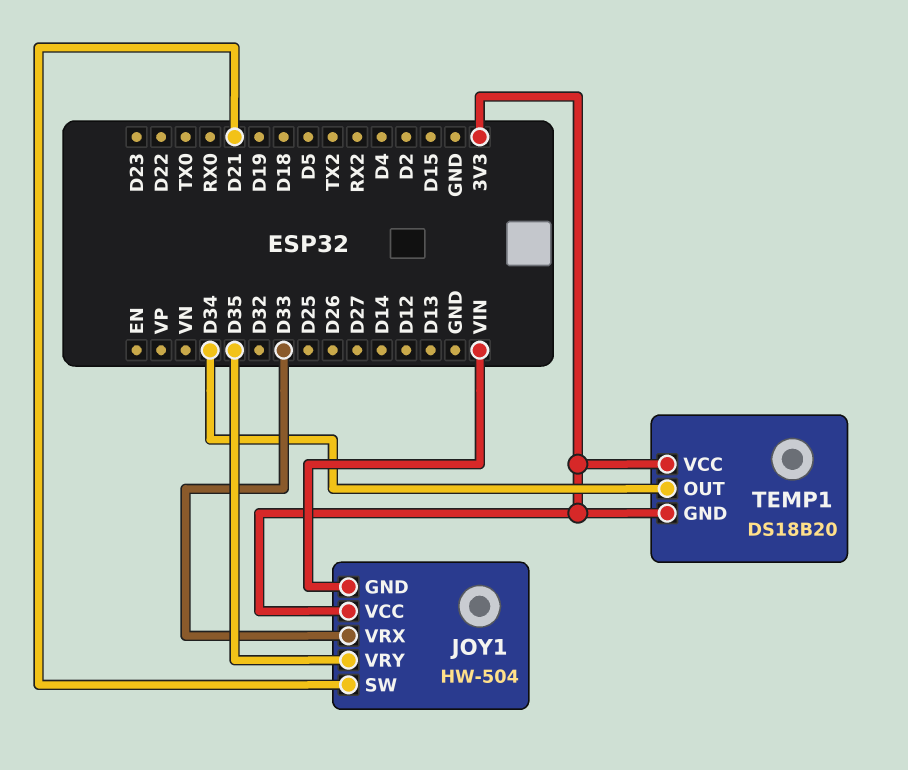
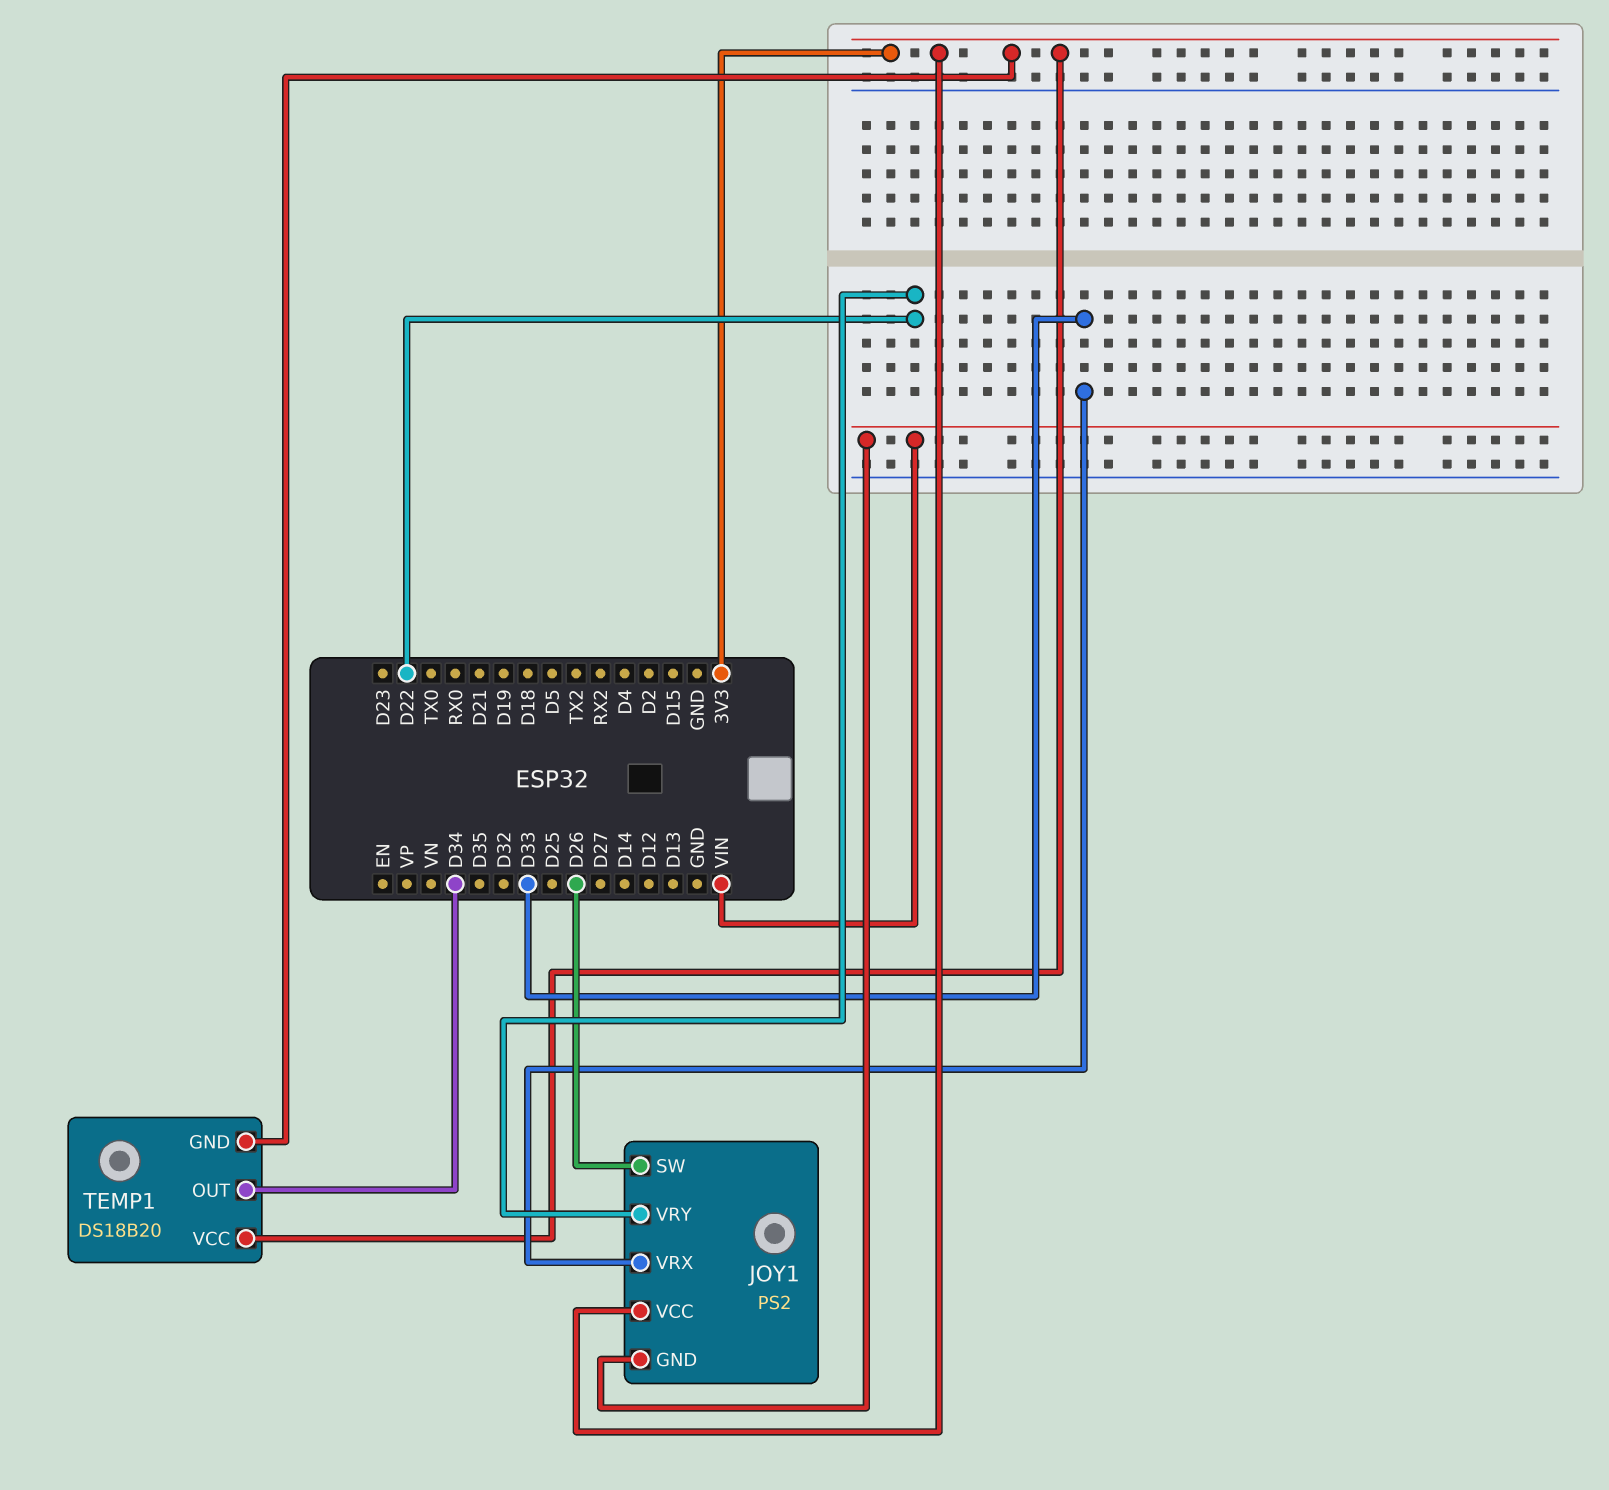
JOY1: HW-504 -> PS2
JOY1 pin SW: D21 -> D26
JOY1 pin VRY: D35 -> D22

